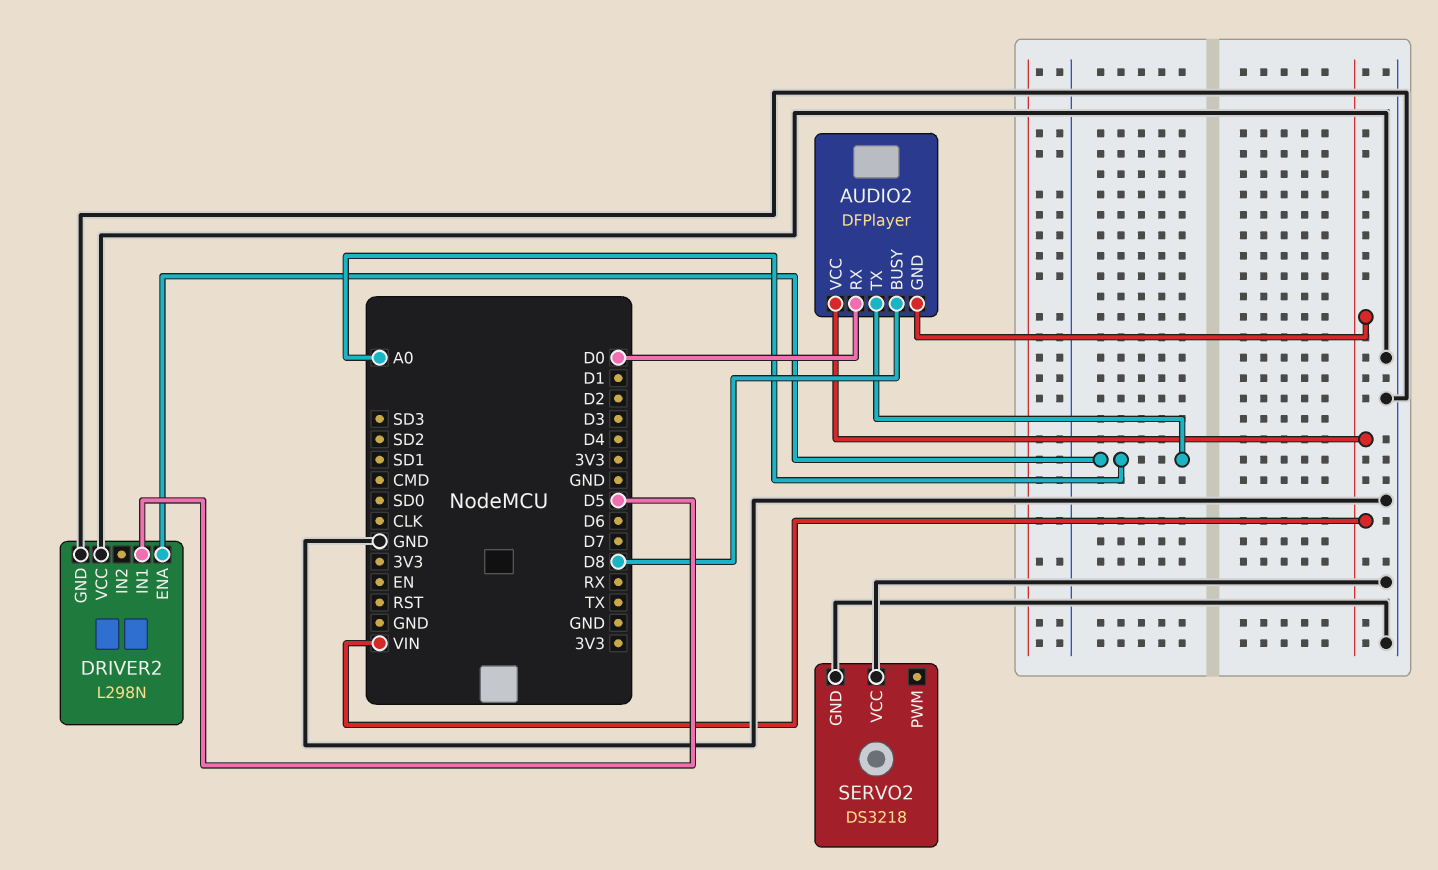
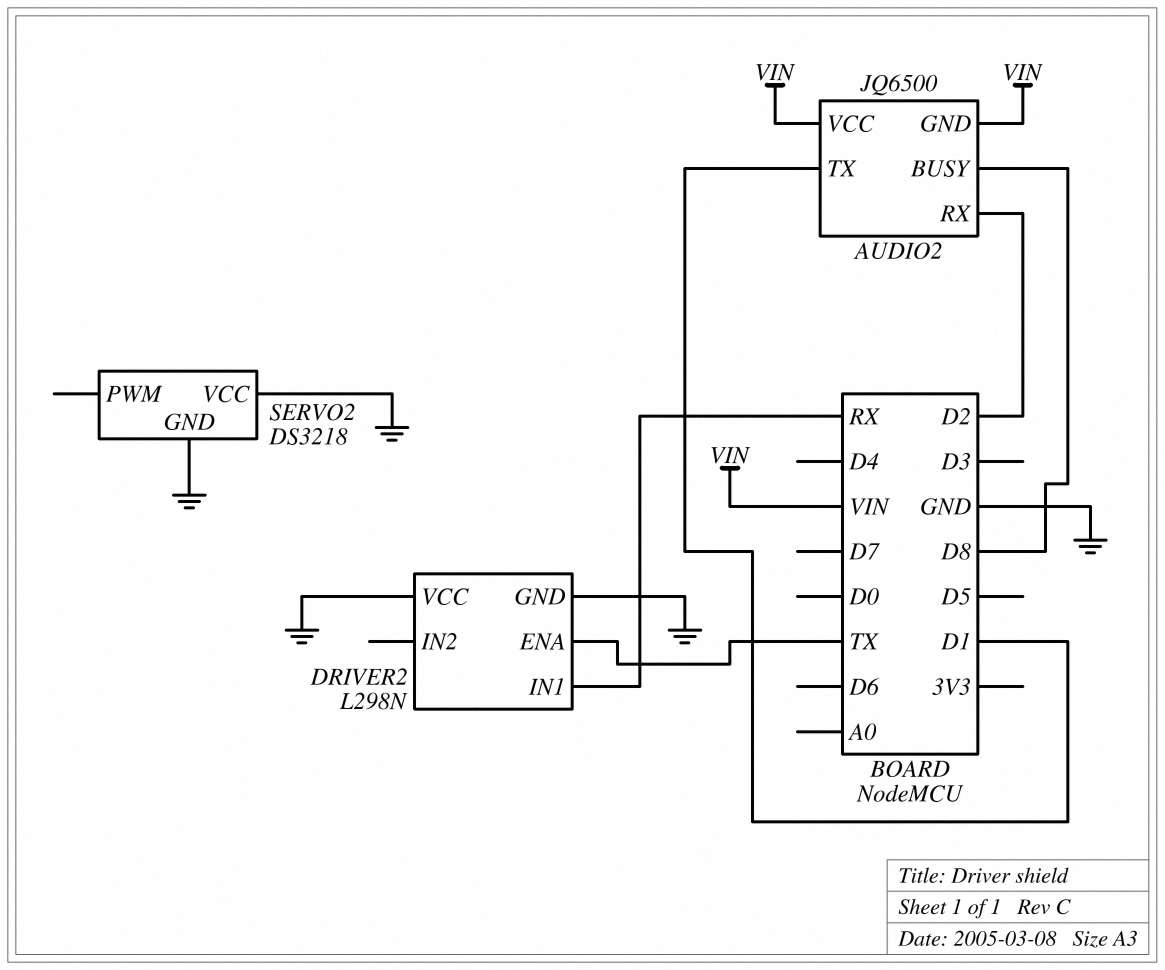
AUDIO2: DFPlayer -> JQ6500
AUDIO2 pin RX: D0 -> D2
AUDIO2 pin TX: A0 -> D1
DRIVER2 pin ENA: A0 -> TX
DRIVER2 pin IN1: D5 -> RX

